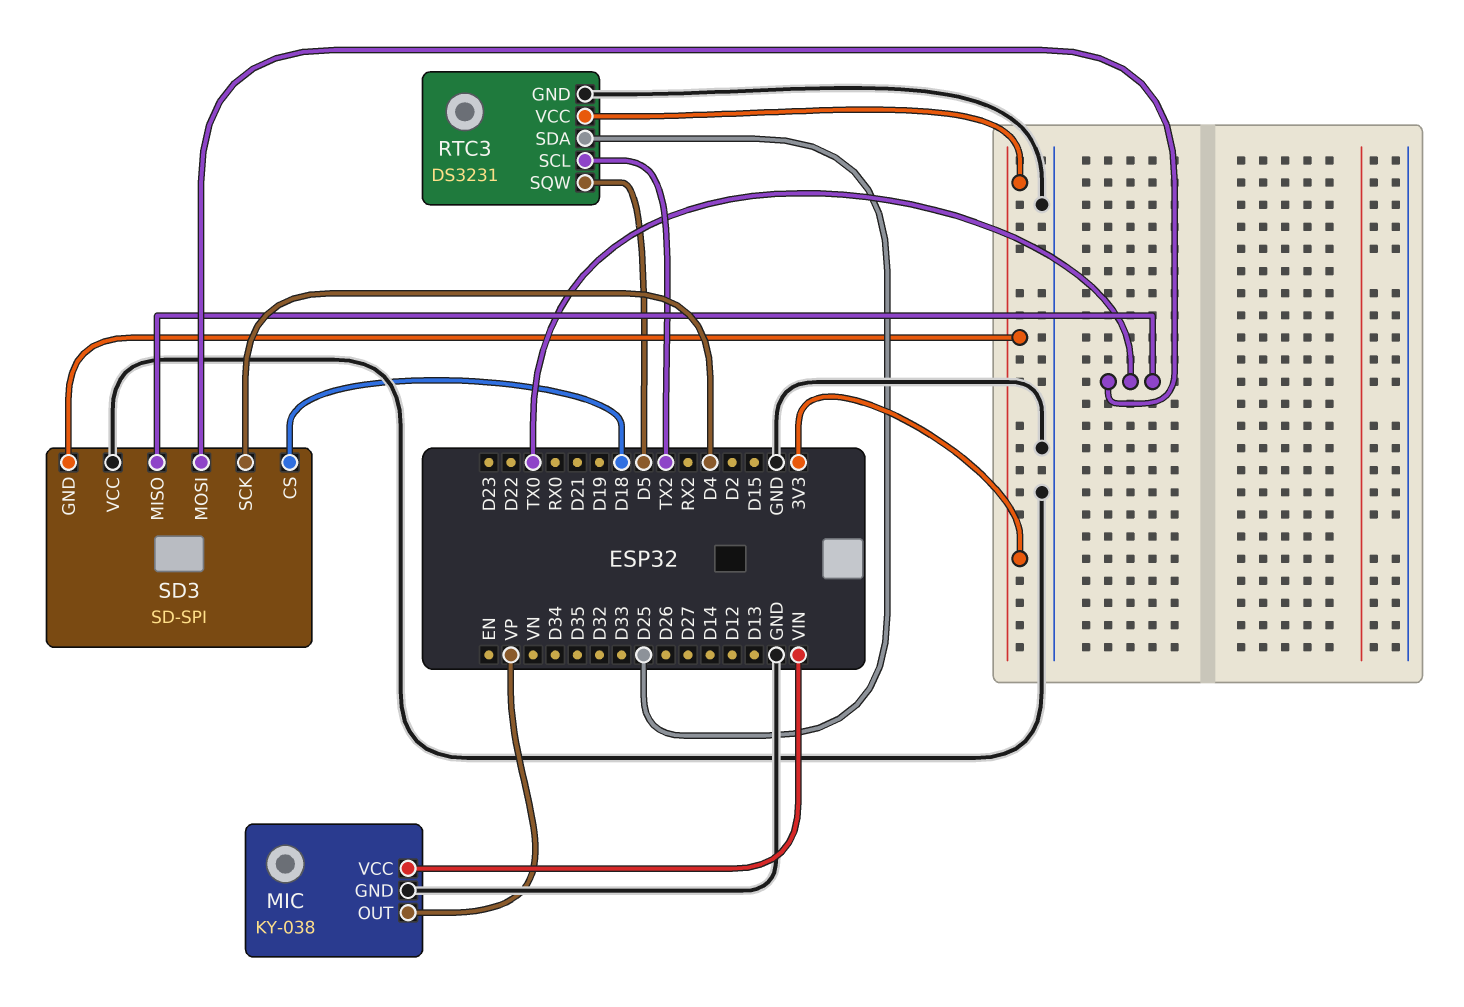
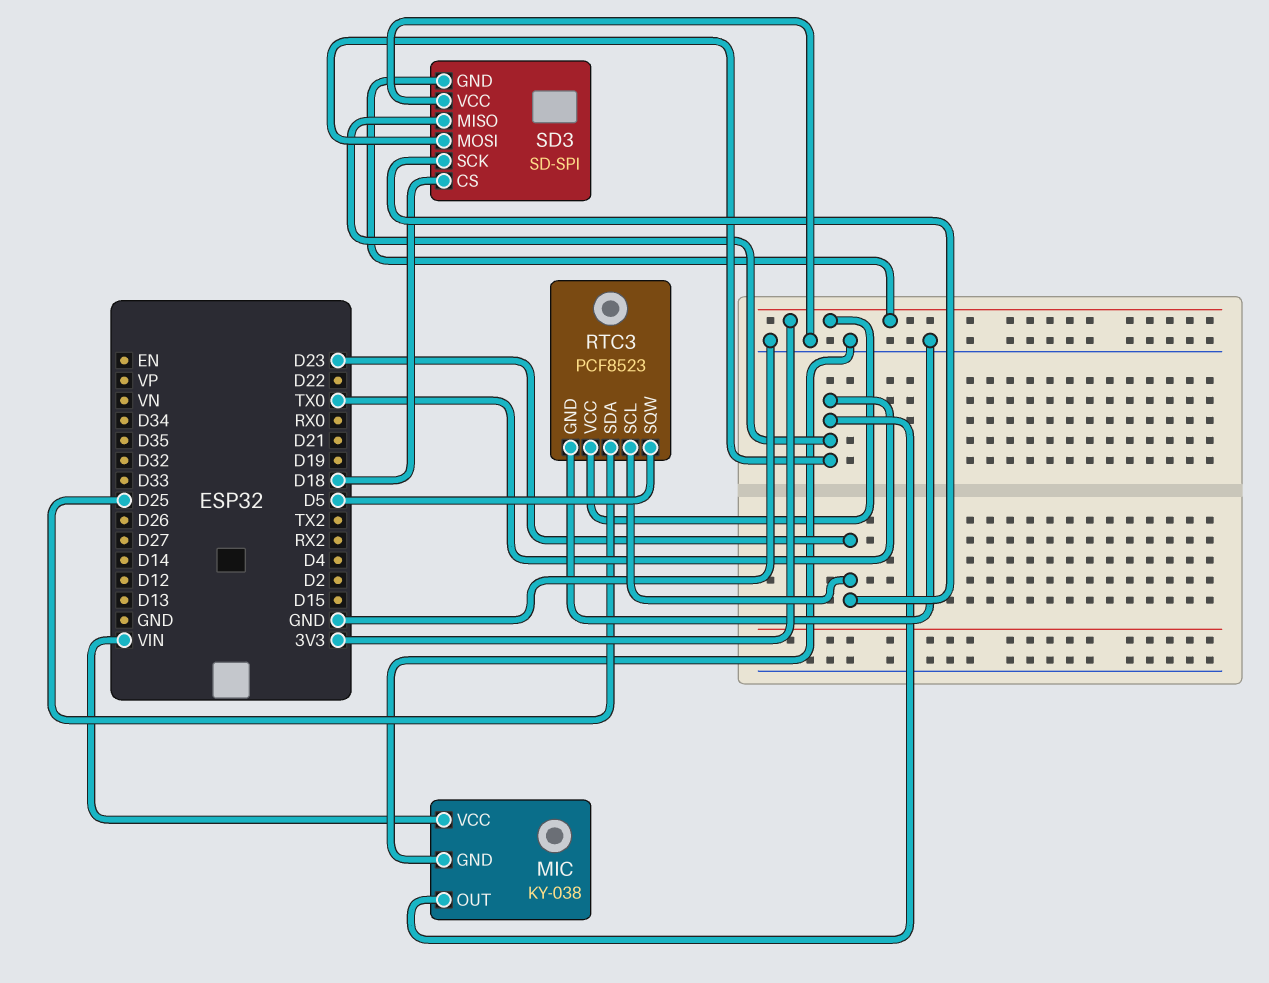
MIC pin OUT: VP -> TX0
RTC3: DS3231 -> PCF8523
RTC3 pin SCL: TX2 -> D23
SD3 pin SCK: D4 -> D23

